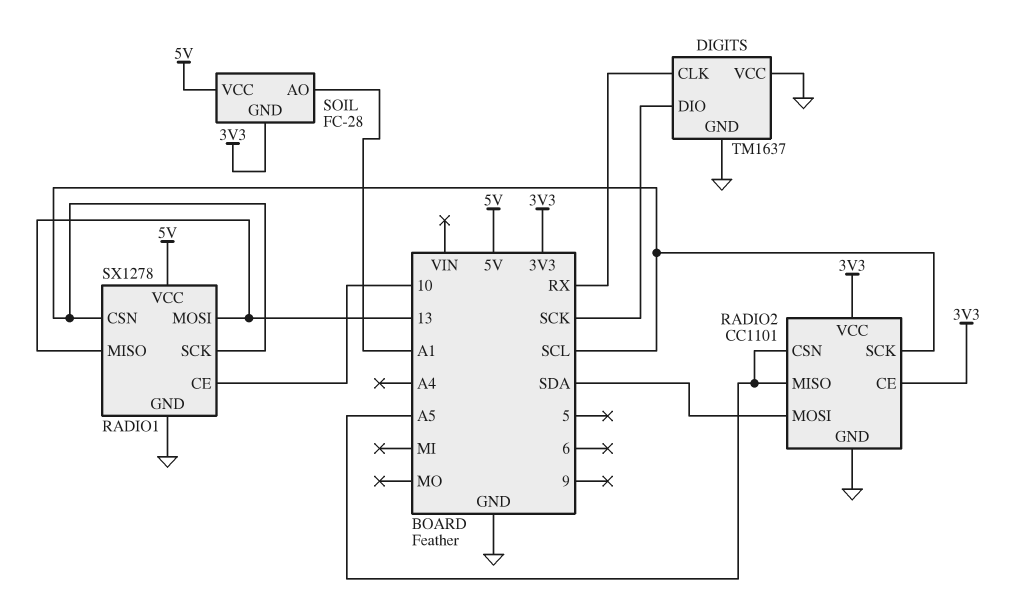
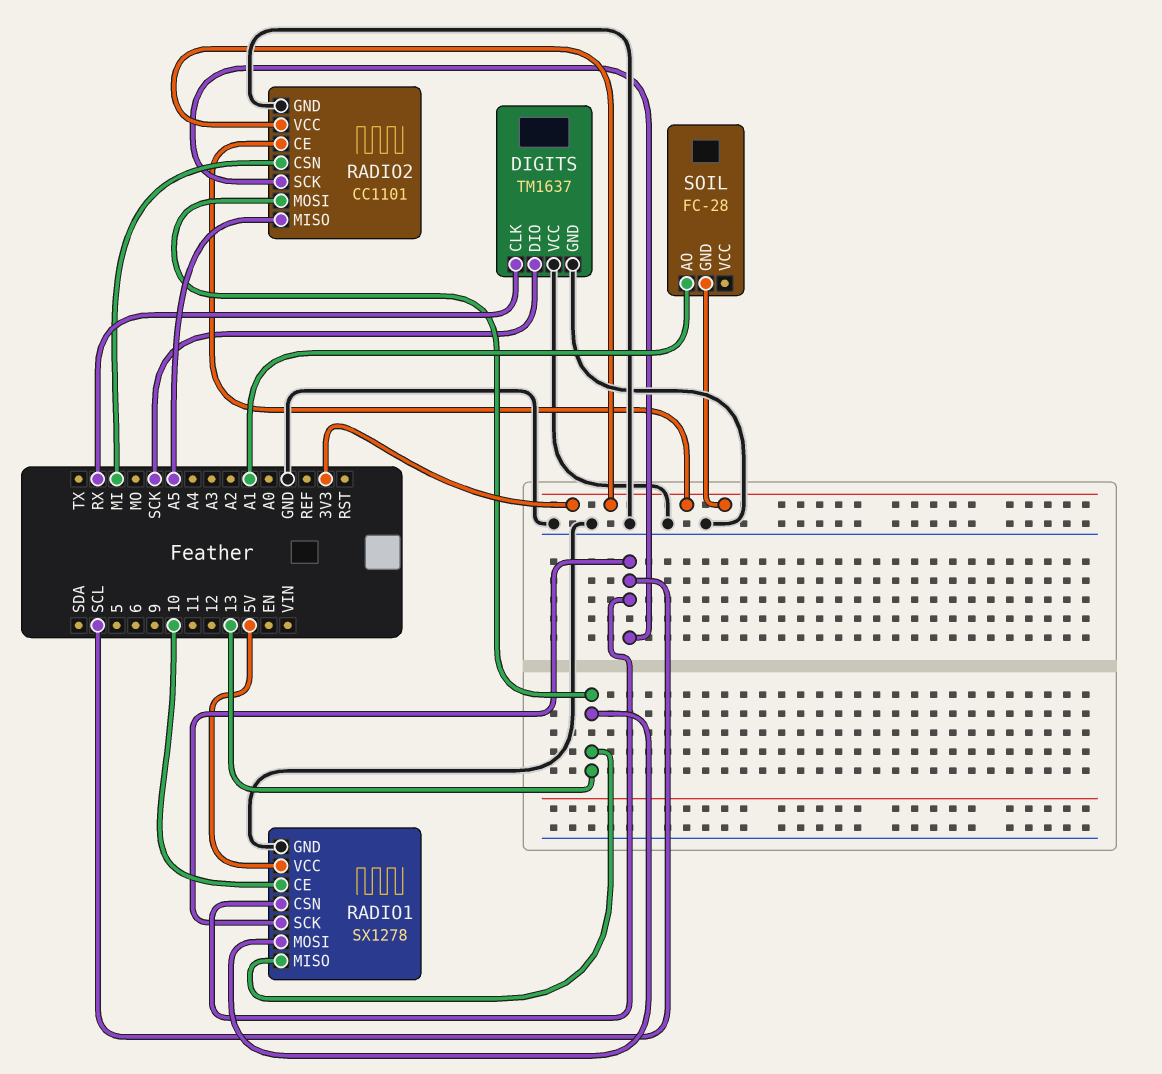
RADIO2 pin CSN: A5 -> MI
RADIO2 pin MOSI: SDA -> 13
SOIL pin VCC: 5V -> none

